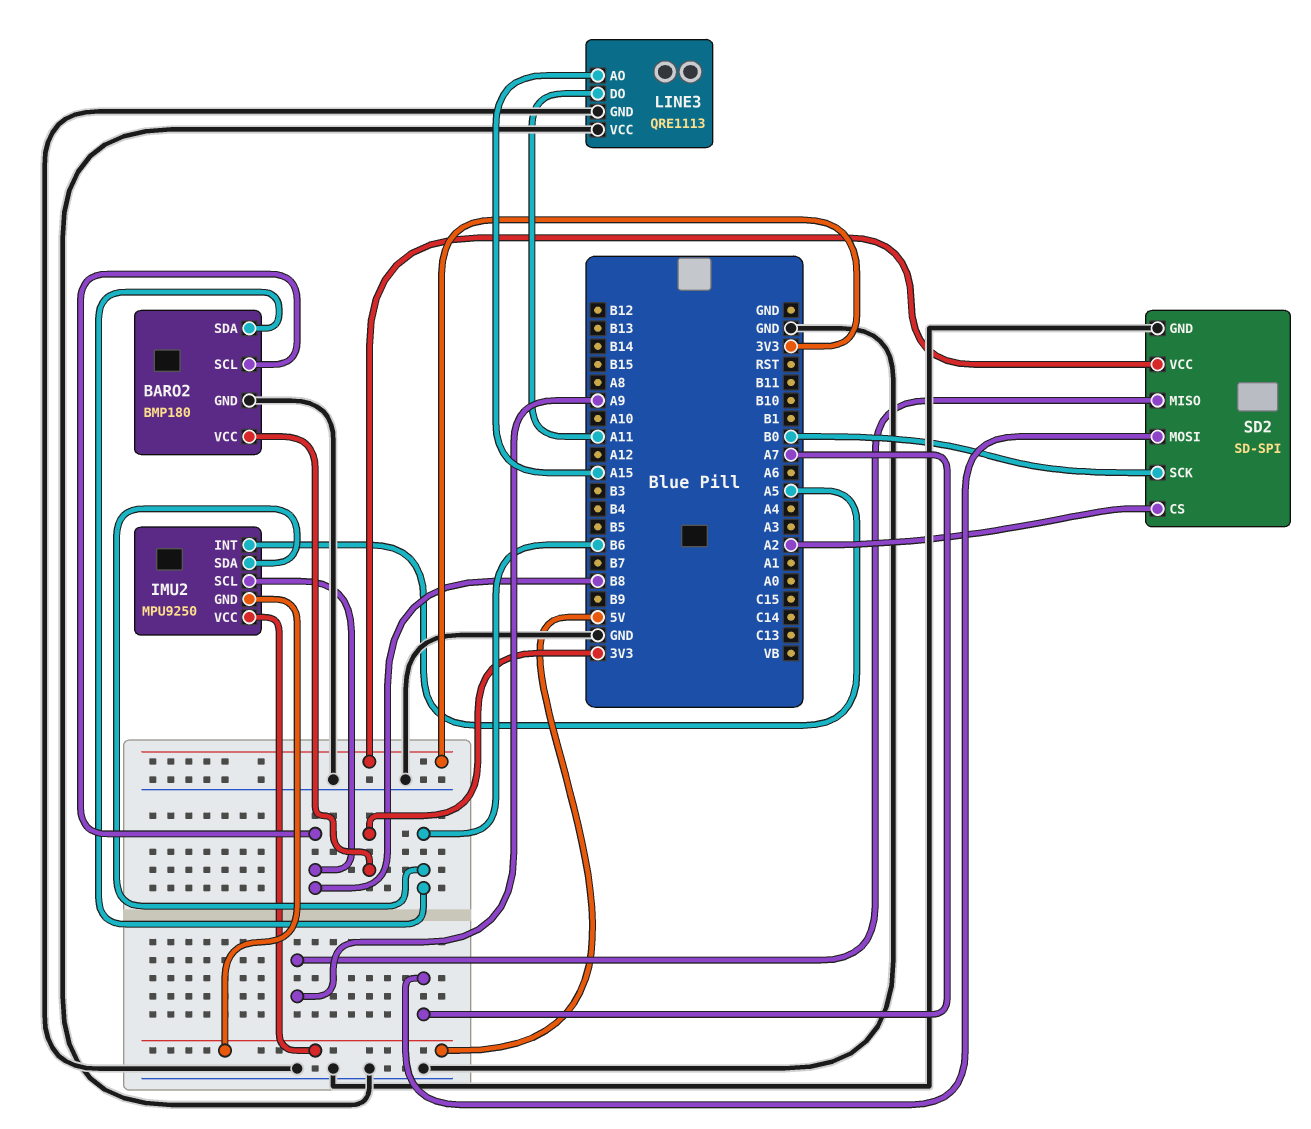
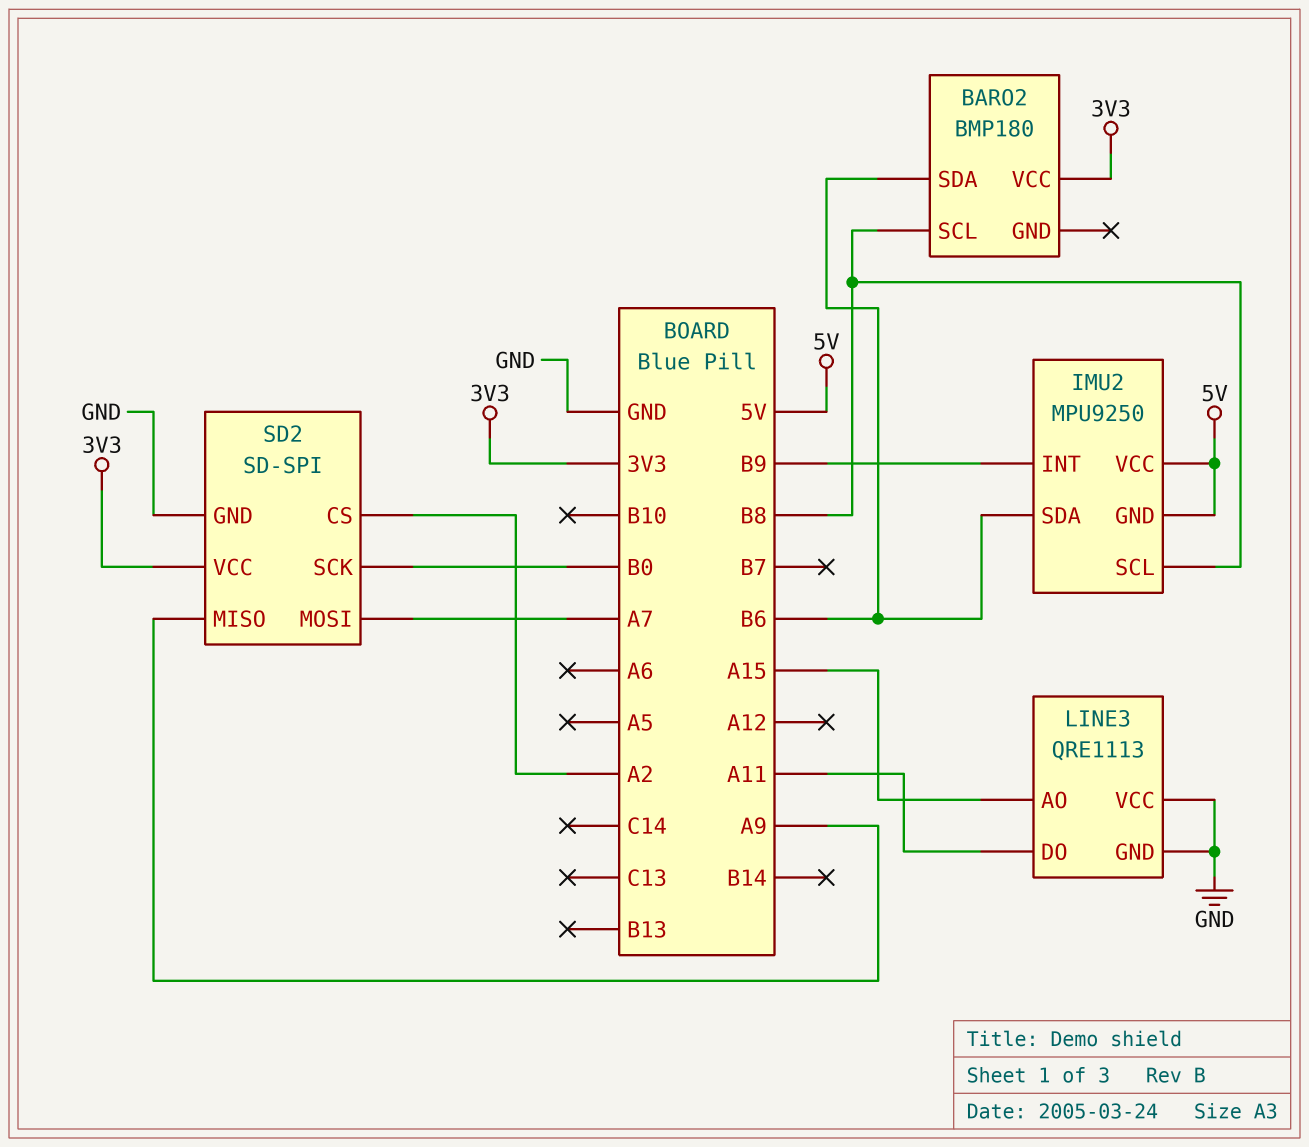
BARO2 pin GND: GND -> none
IMU2 pin INT: A5 -> B9

